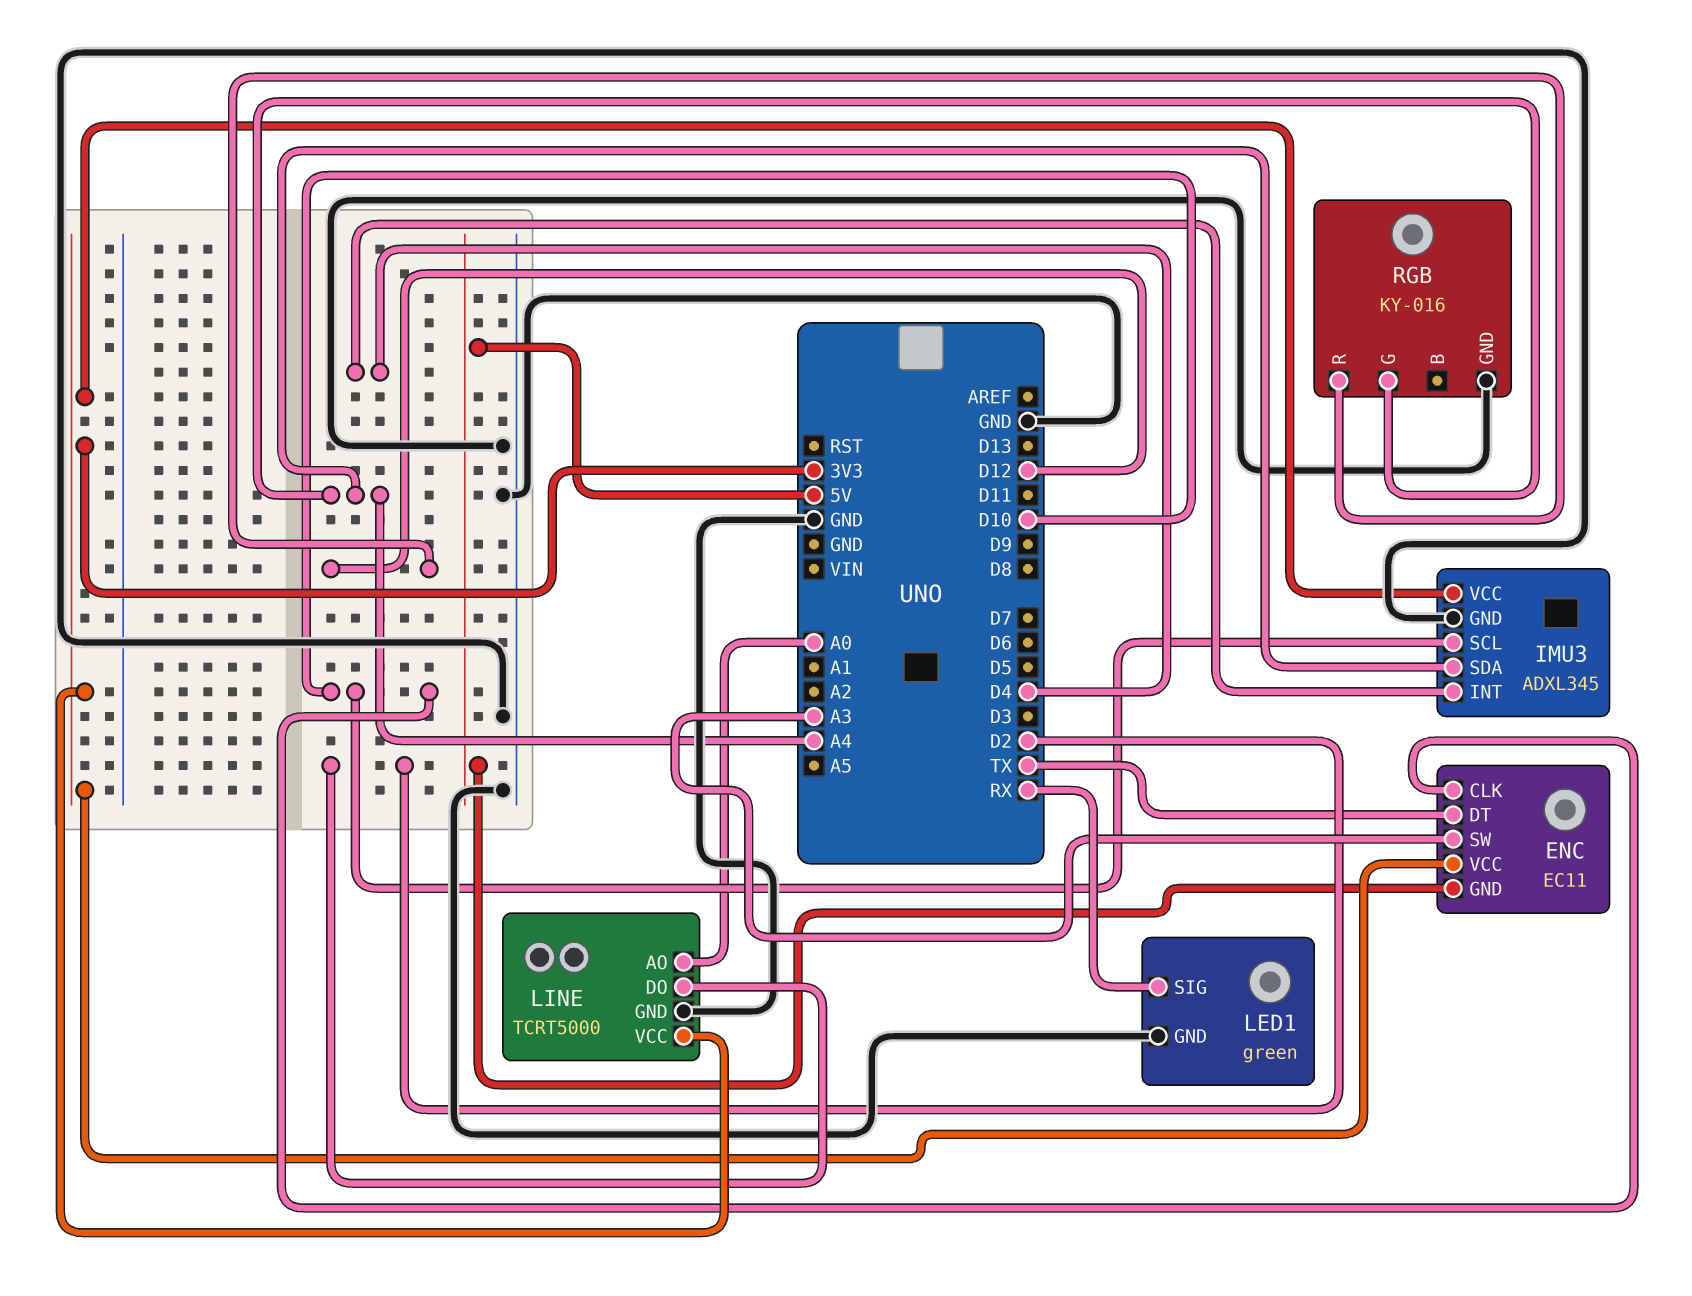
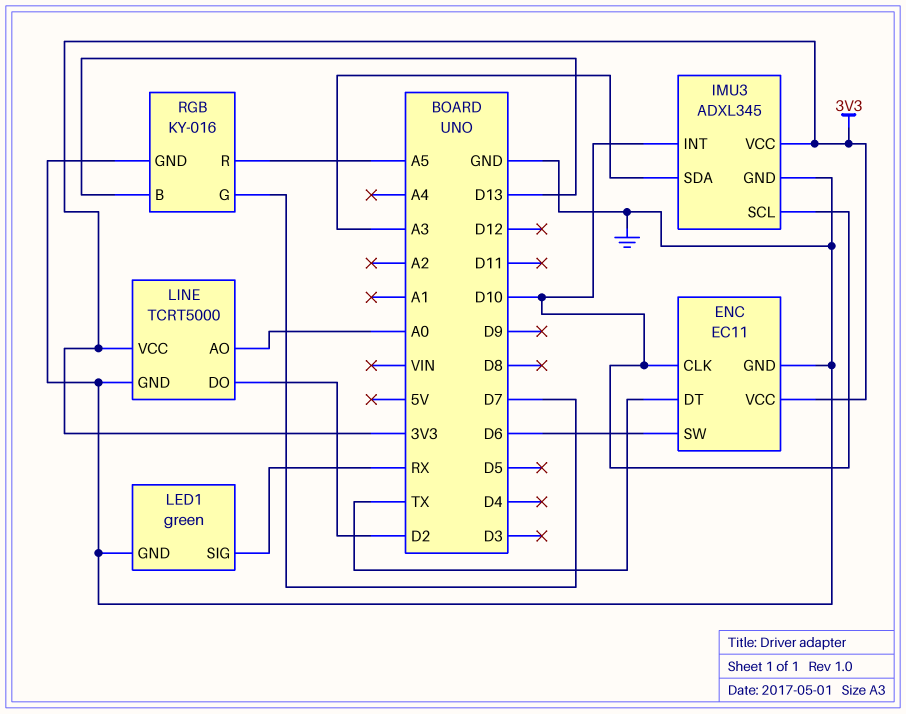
ENC pin GND: 5V -> GND
ENC pin SW: A3 -> D6
IMU3 pin INT: D4 -> D10
IMU3 pin SDA: A4 -> A3
RGB pin B: none -> D13
RGB pin G: A4 -> D7
RGB pin R: D12 -> A5

